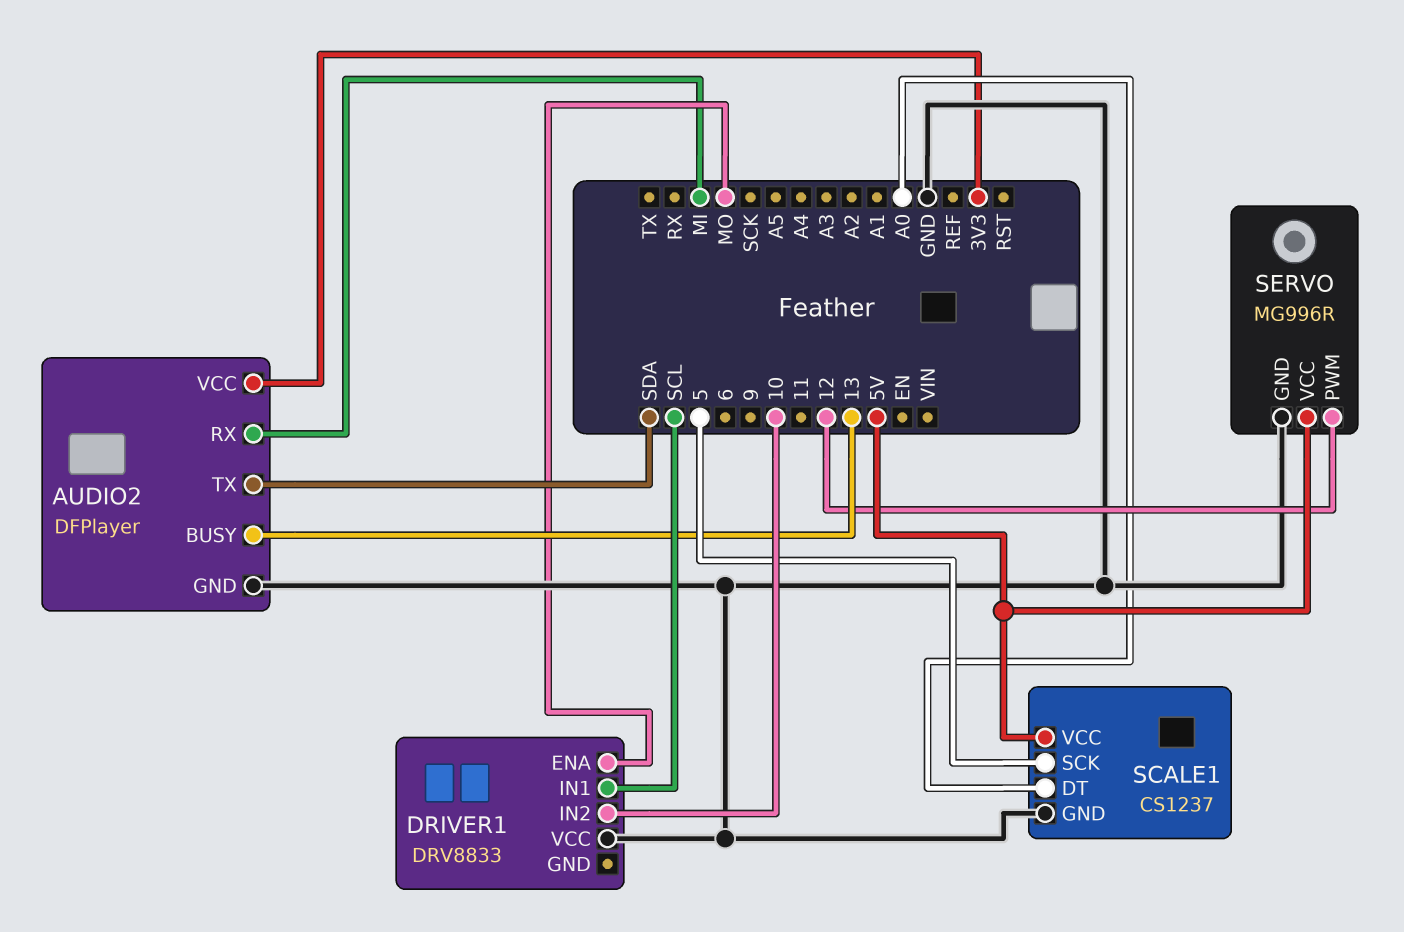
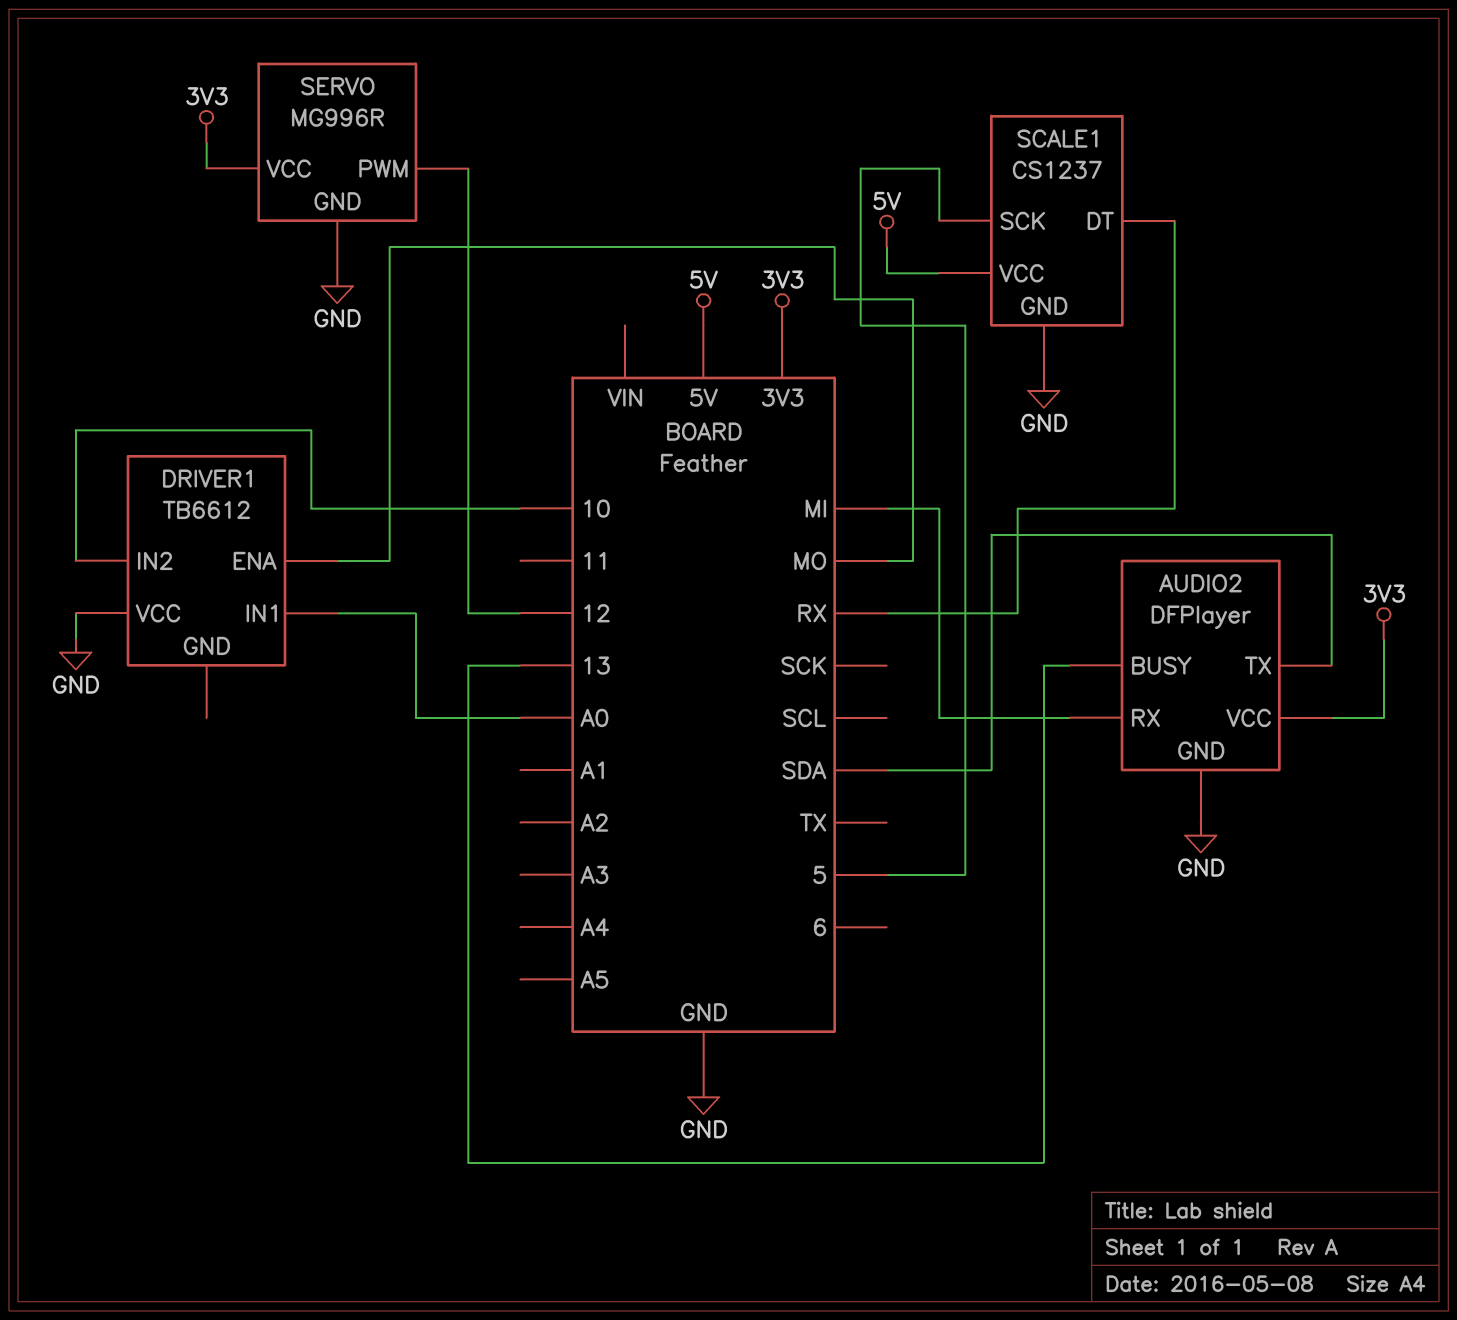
DRIVER1: DRV8833 -> TB6612
DRIVER1 pin IN1: SCL -> A0
SCALE1 pin DT: A0 -> RX
SERVO pin VCC: 5V -> 3V3

